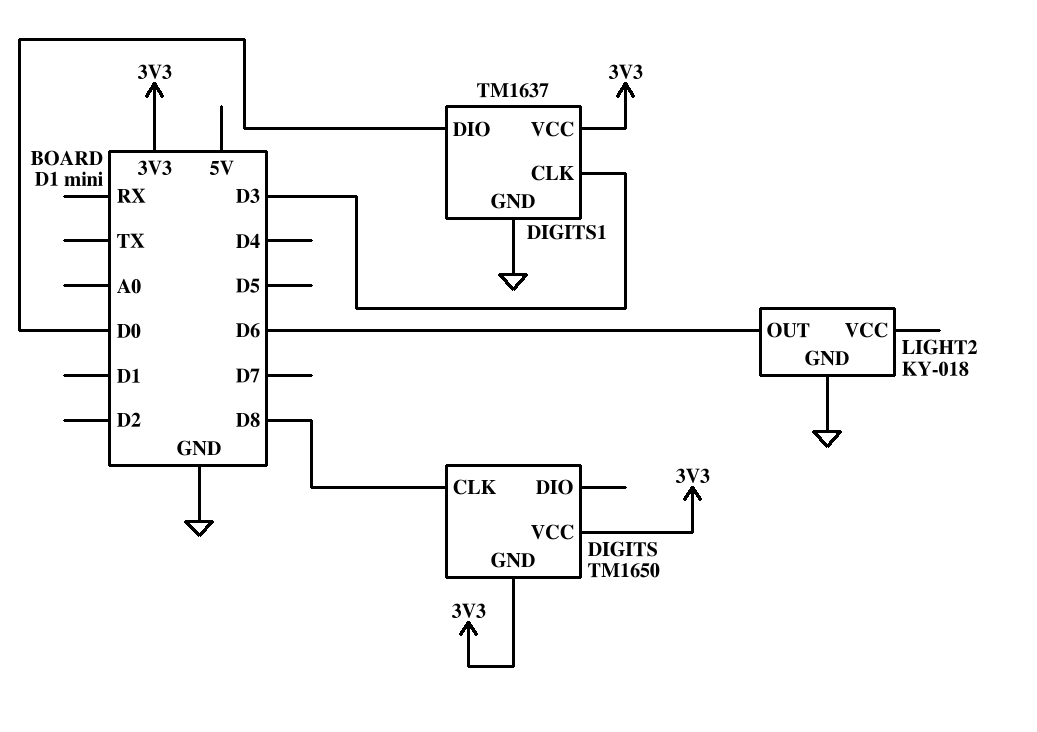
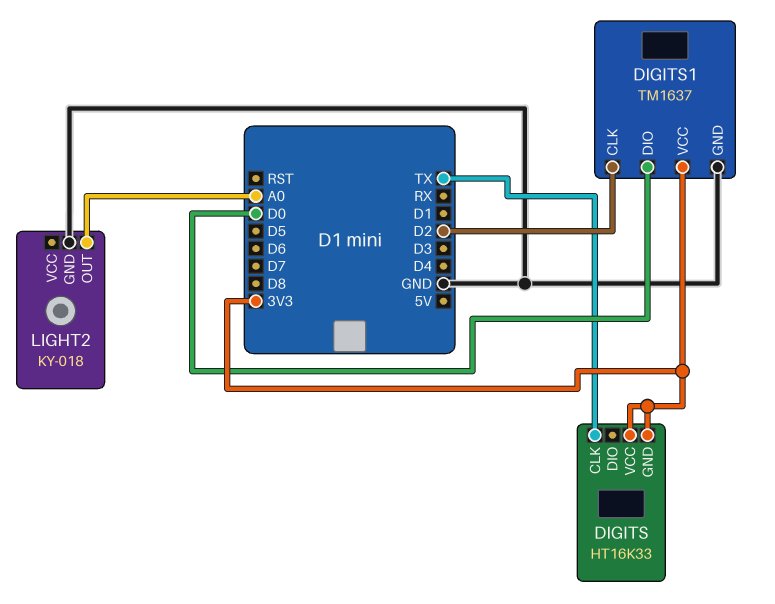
DIGITS: TM1650 -> HT16K33
DIGITS pin CLK: D8 -> TX
DIGITS1 pin CLK: D3 -> D2
LIGHT2 pin OUT: D6 -> A0

